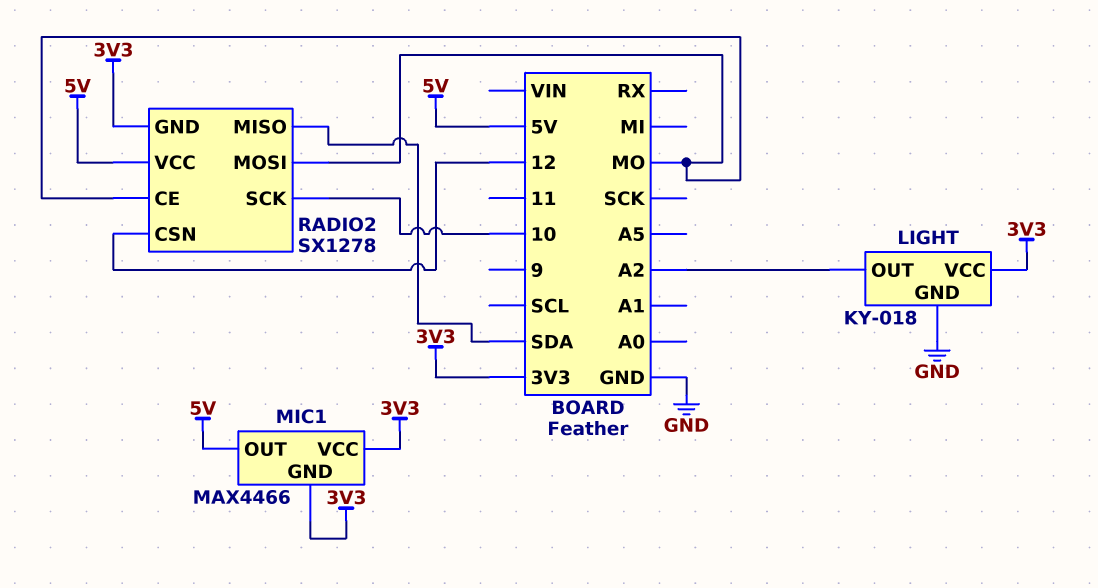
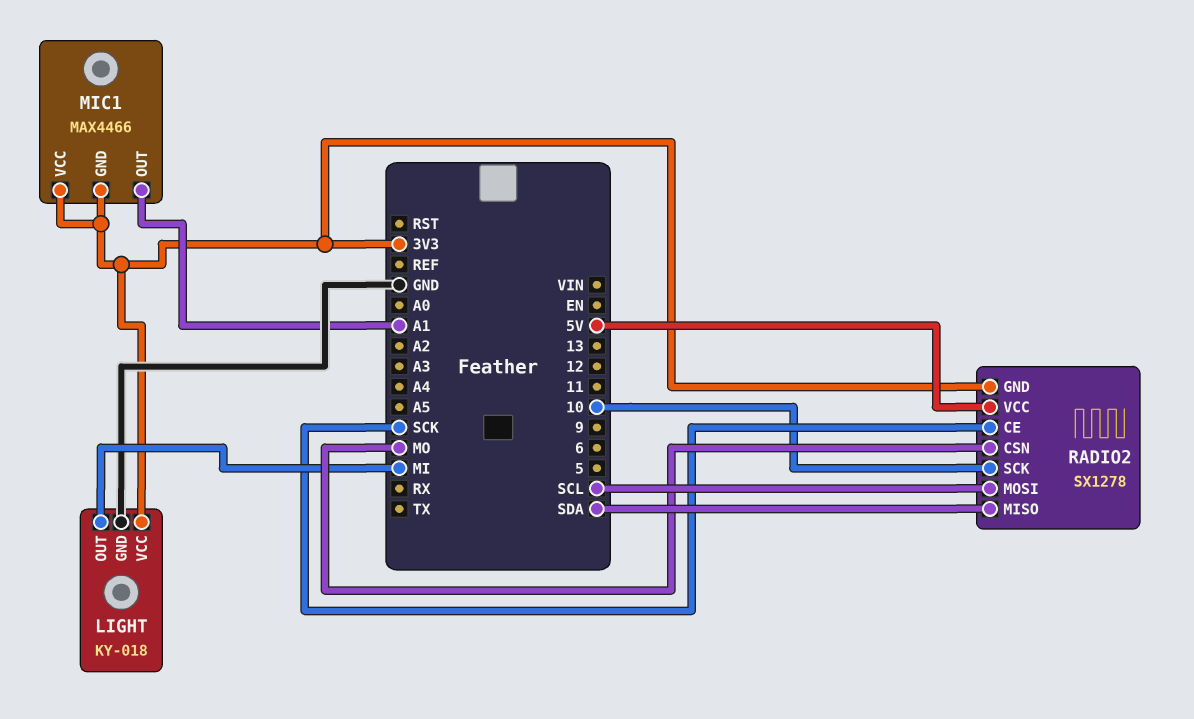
LIGHT pin OUT: A2 -> MI
MIC1 pin OUT: 5V -> A1
RADIO2 pin CE: MO -> SCK
RADIO2 pin CSN: 12 -> MO
RADIO2 pin MOSI: MO -> SCL

